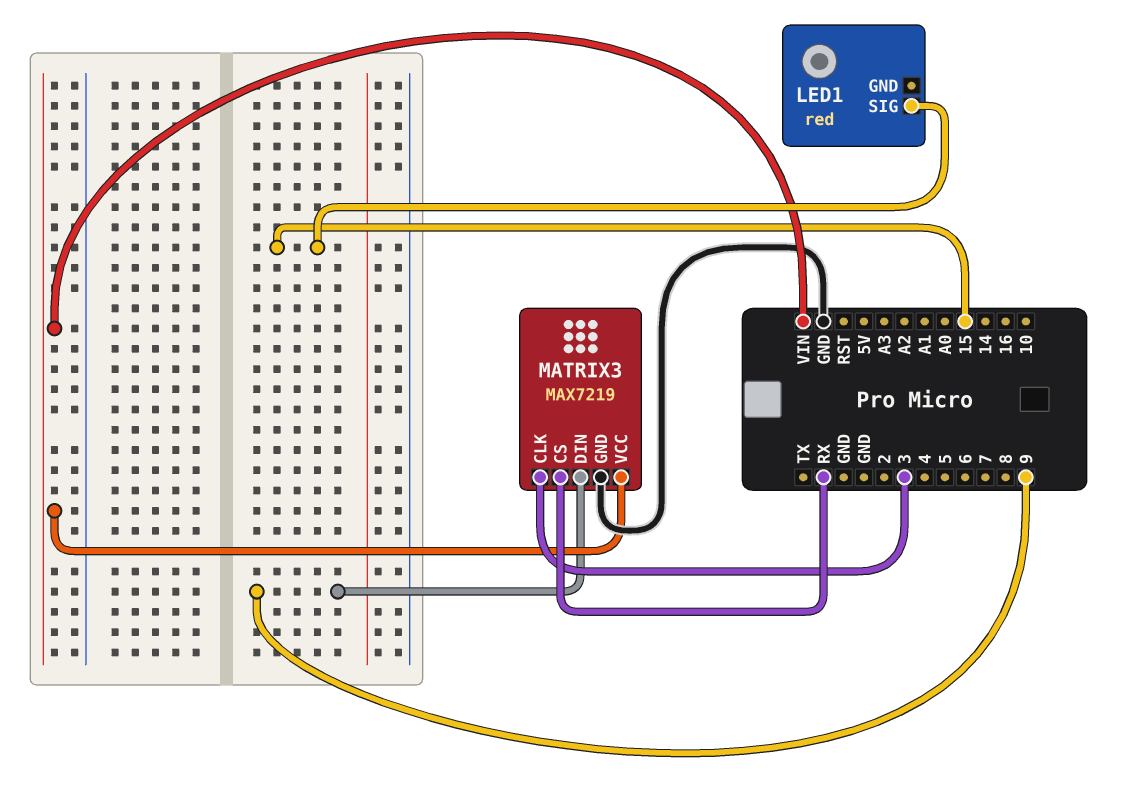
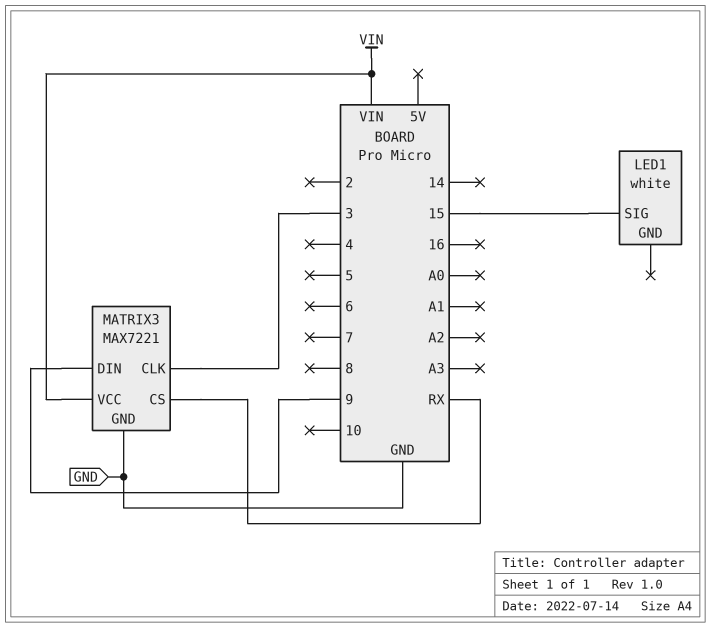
LED1: red -> white
MATRIX3: MAX7219 -> MAX7221

